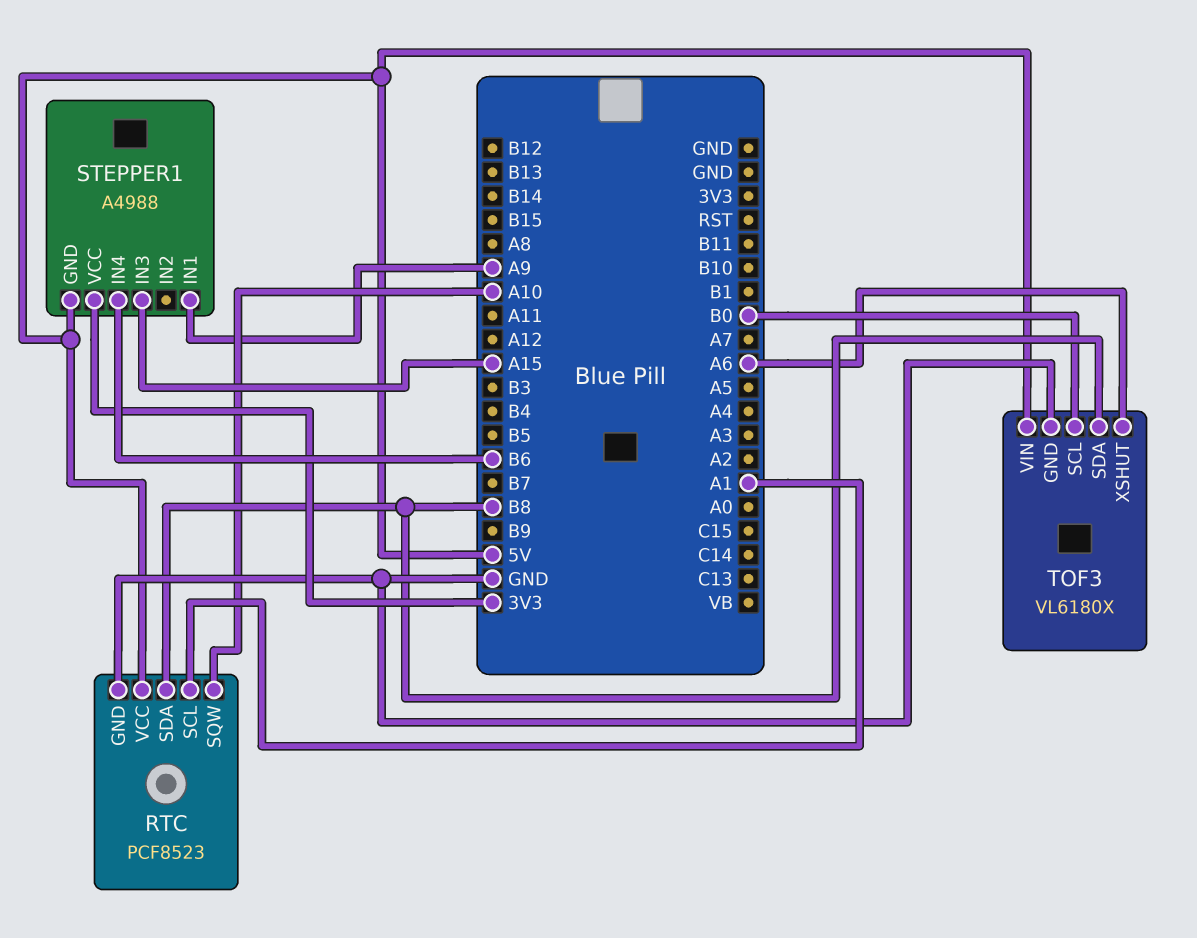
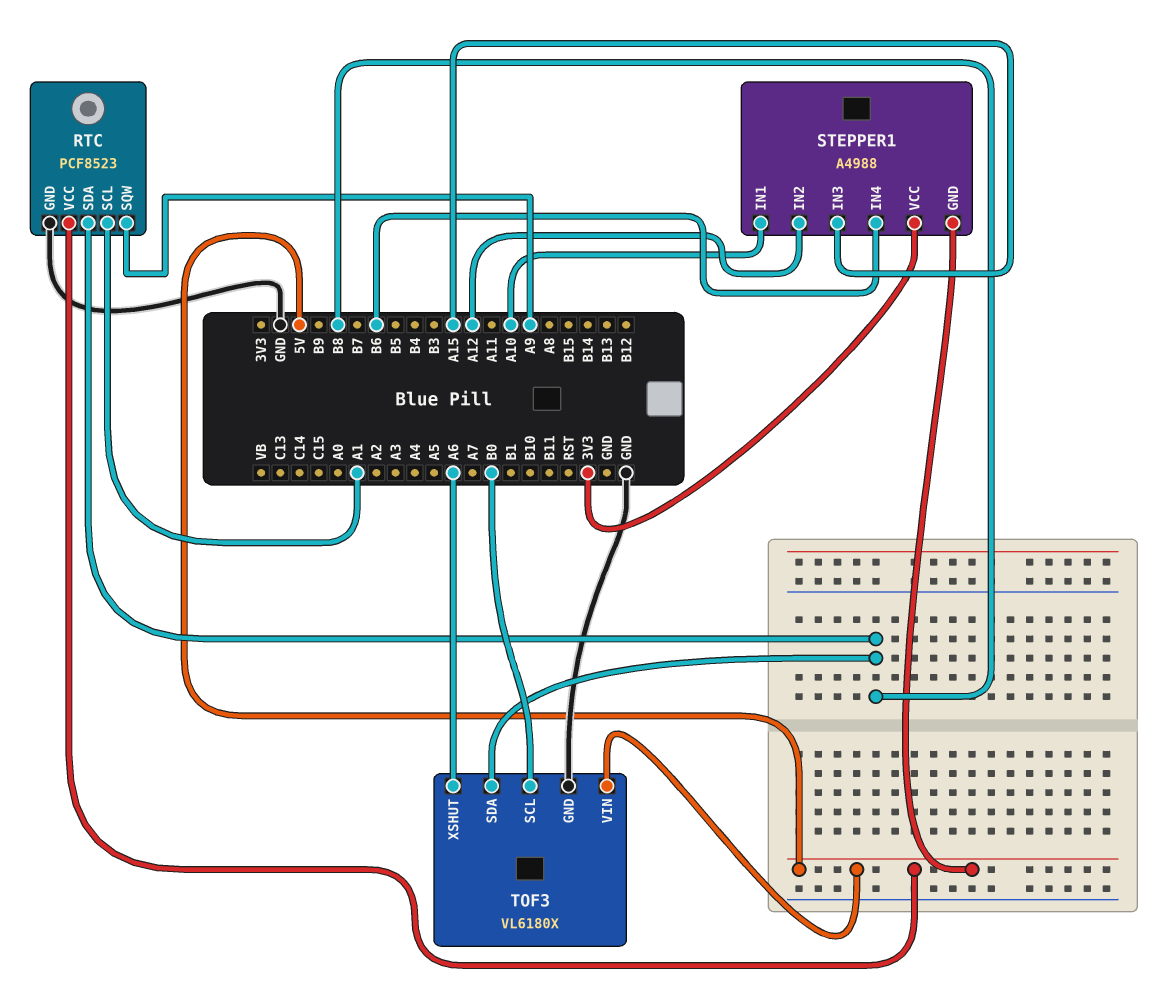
RTC pin SQW: A10 -> A9
STEPPER1 pin IN1: A9 -> A10
STEPPER1 pin IN2: none -> A12

